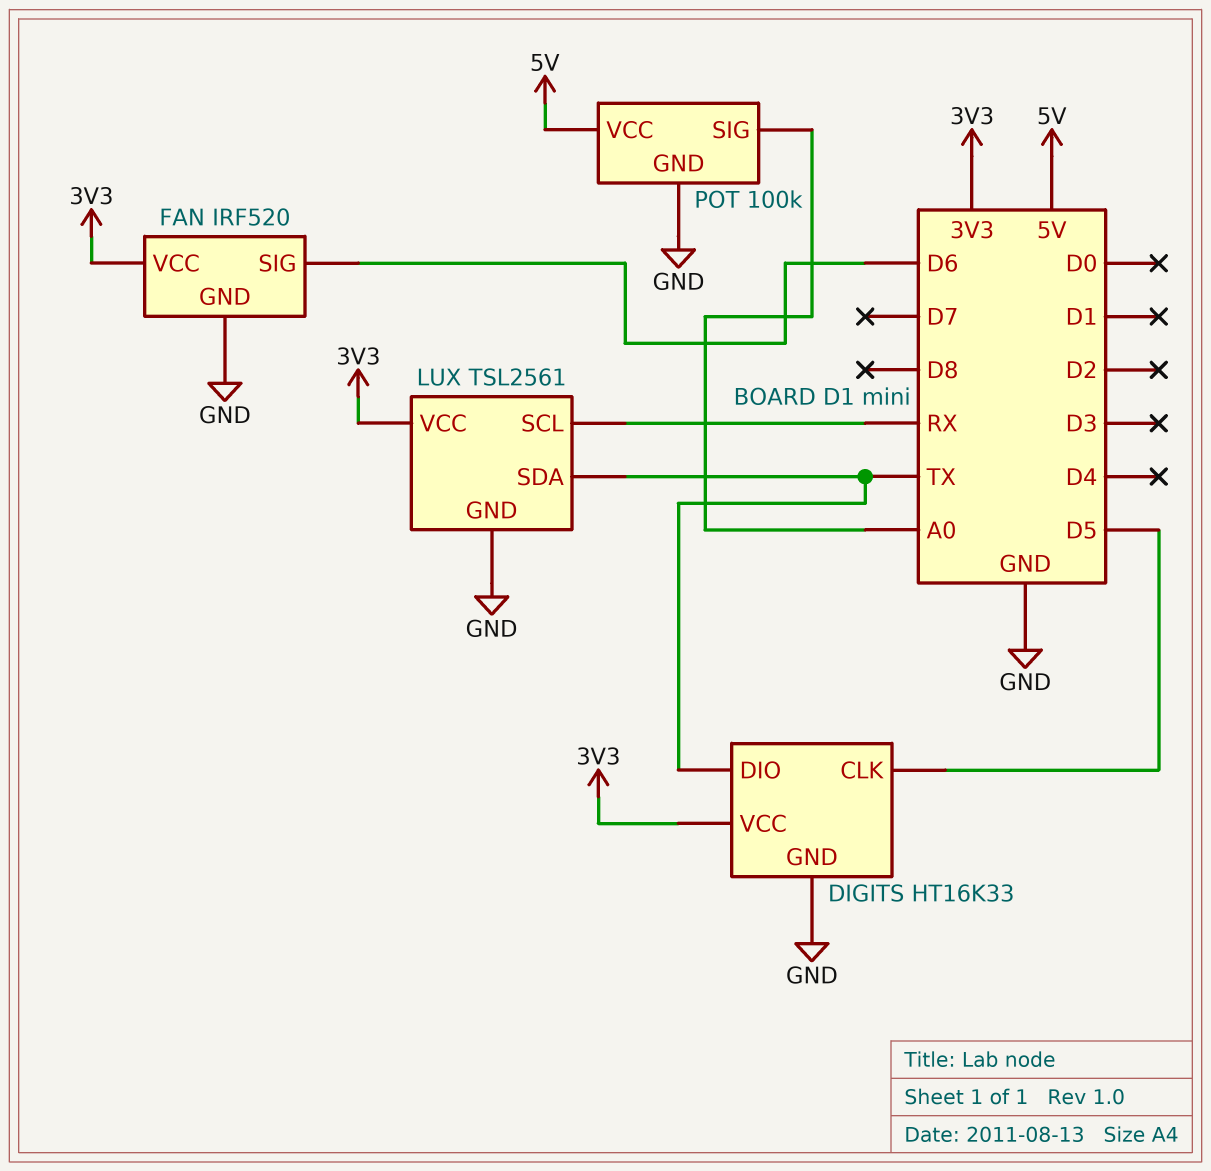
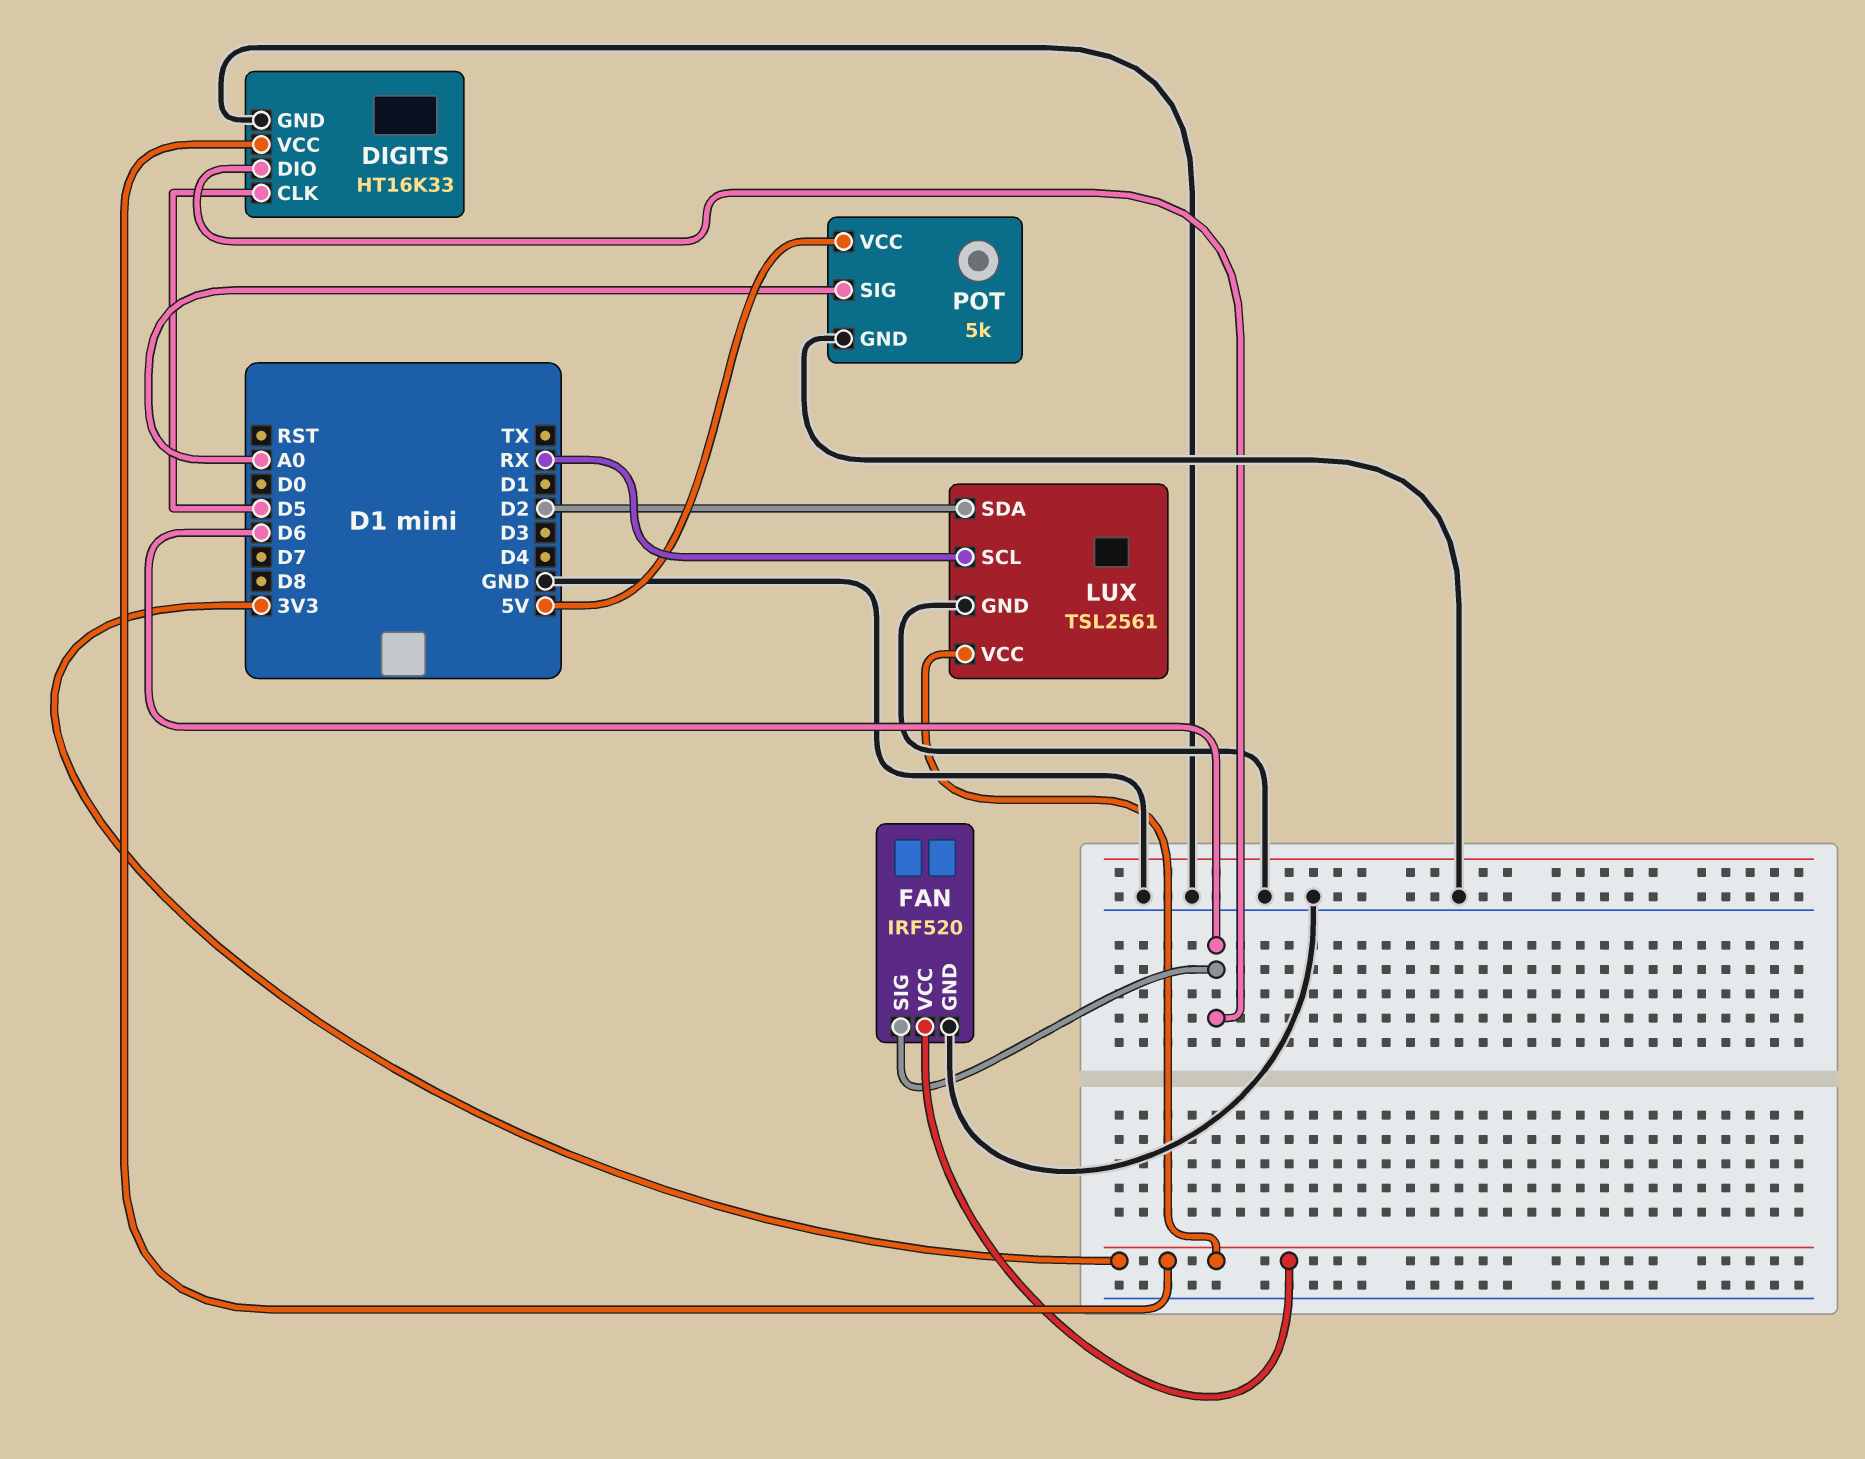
DIGITS pin DIO: TX -> D6
LUX pin SDA: TX -> D2
POT: 100k -> 5k

